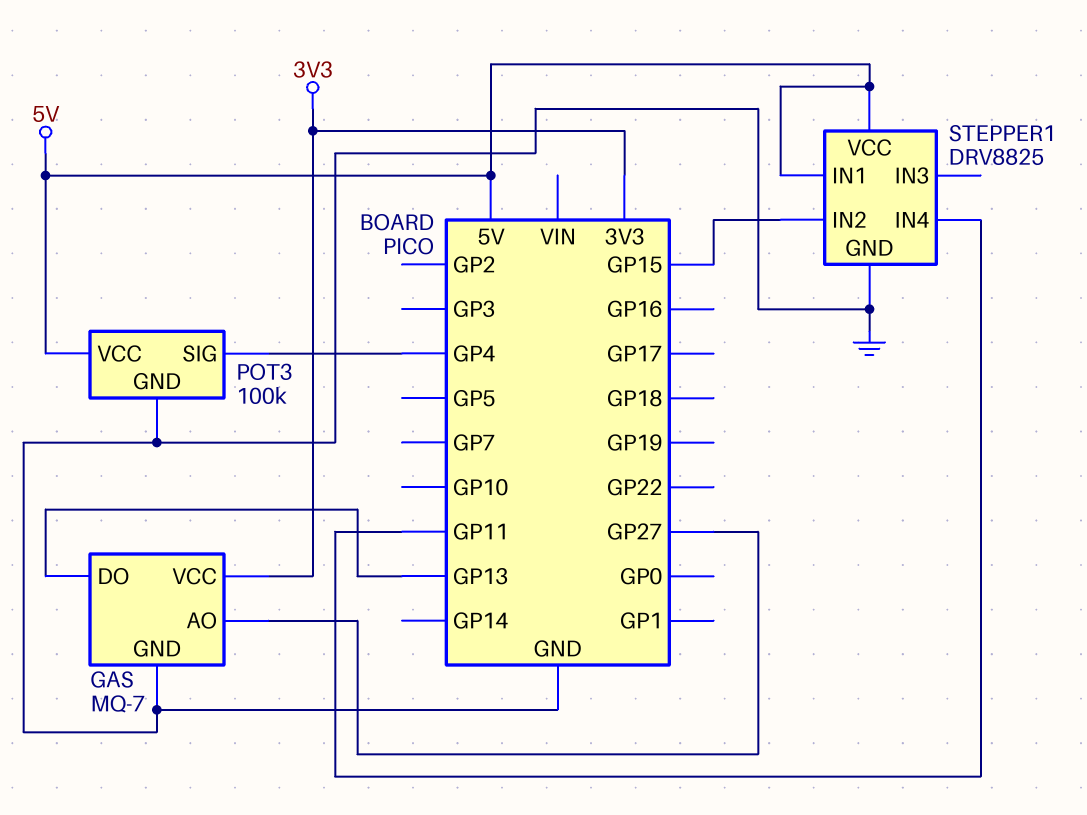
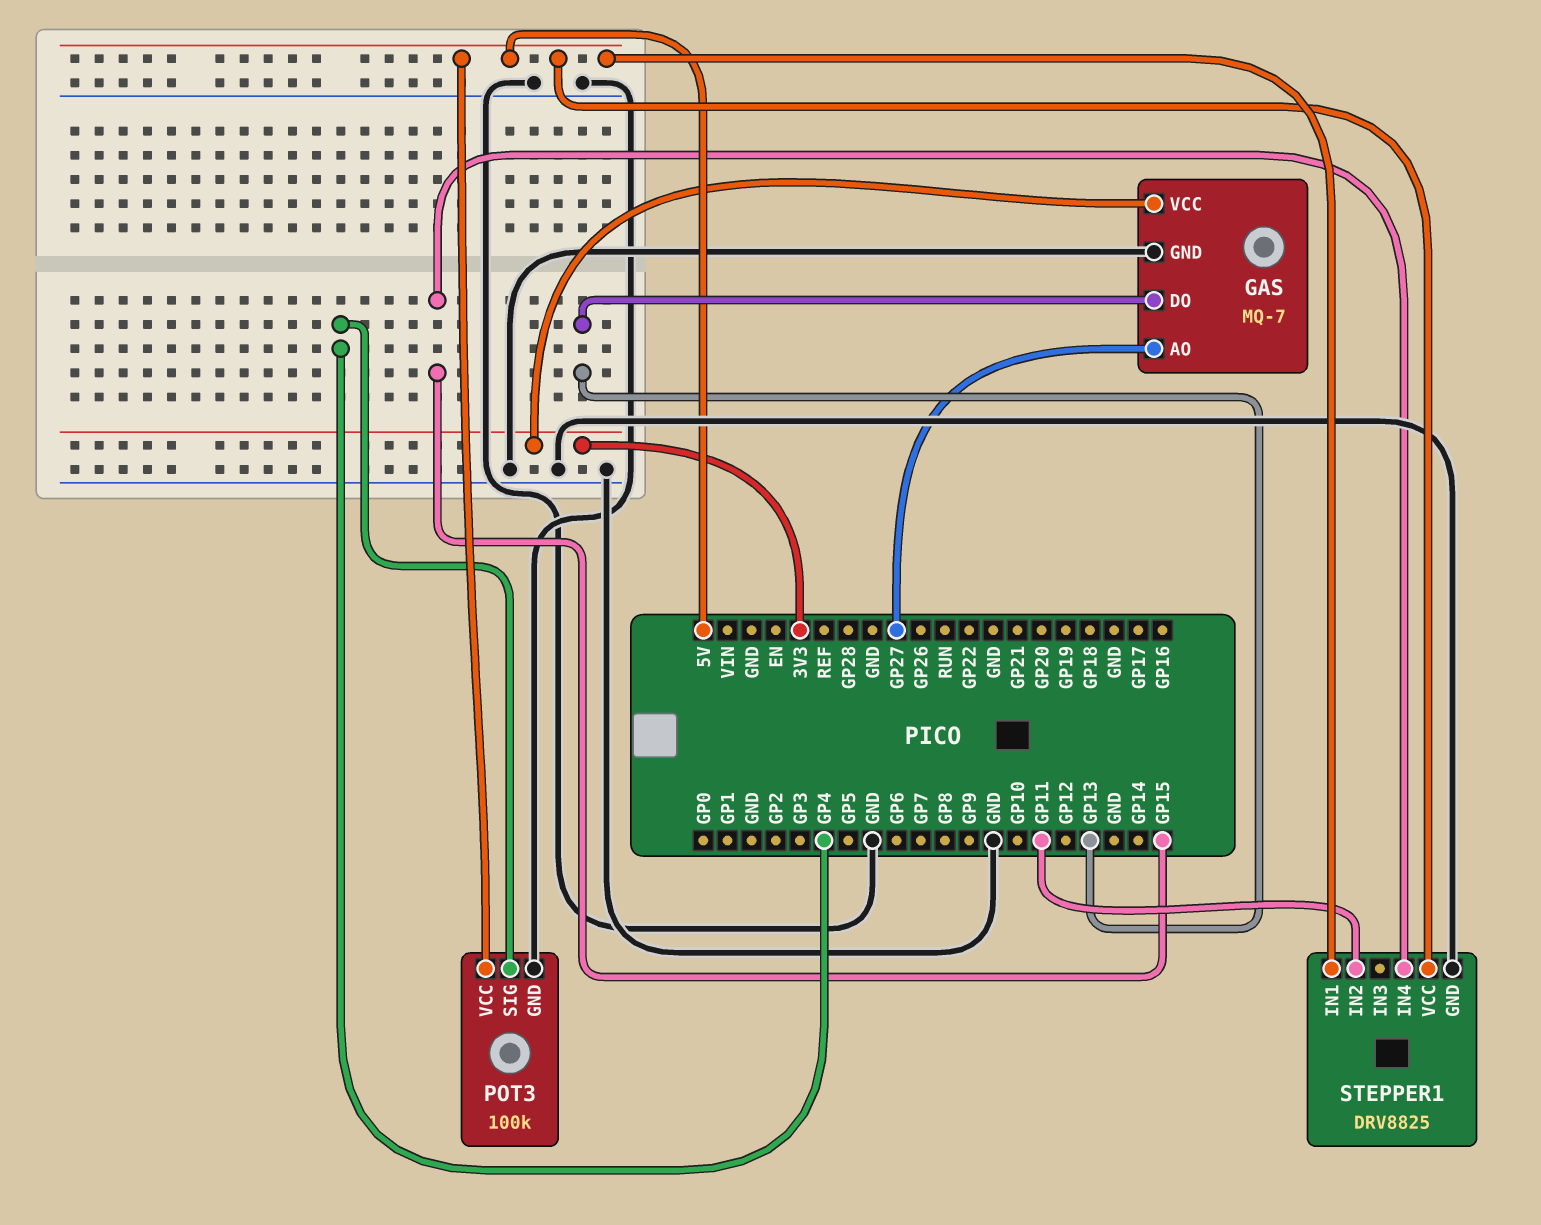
STEPPER1 pin IN2: GP15 -> GP11
STEPPER1 pin IN4: GP11 -> GP15

